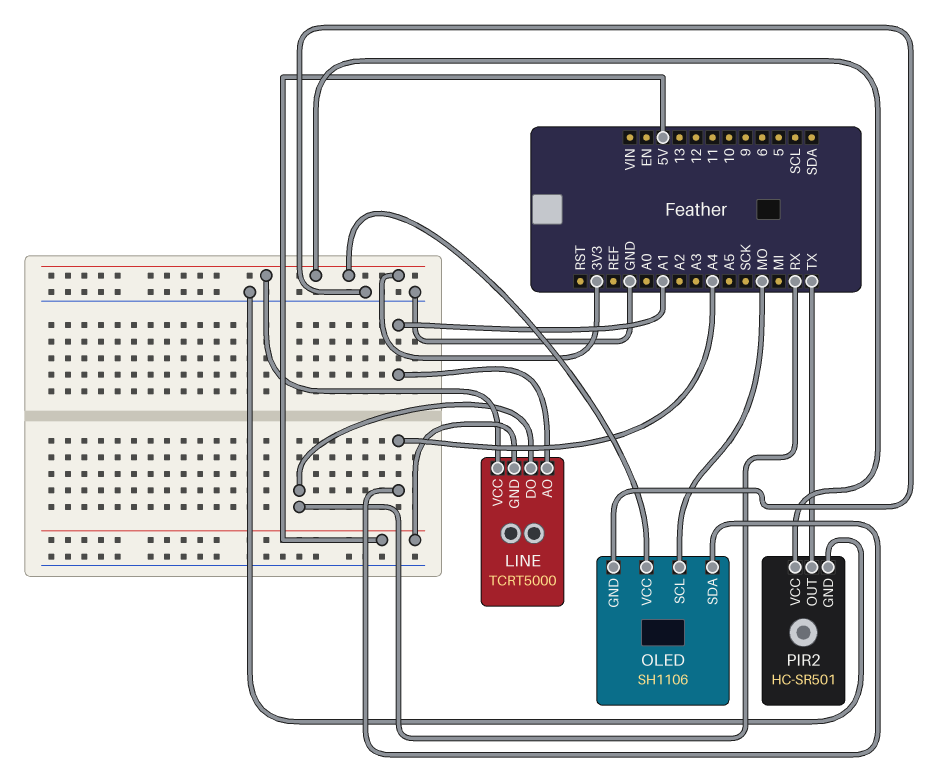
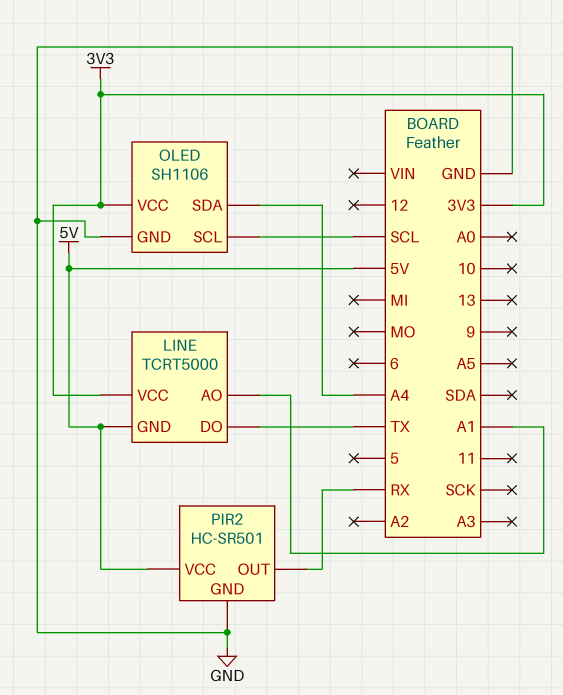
LINE pin DO: RX -> TX
OLED pin SCL: MO -> SCL
PIR2 pin OUT: TX -> RX
PIR2 pin VCC: 3V3 -> 5V

